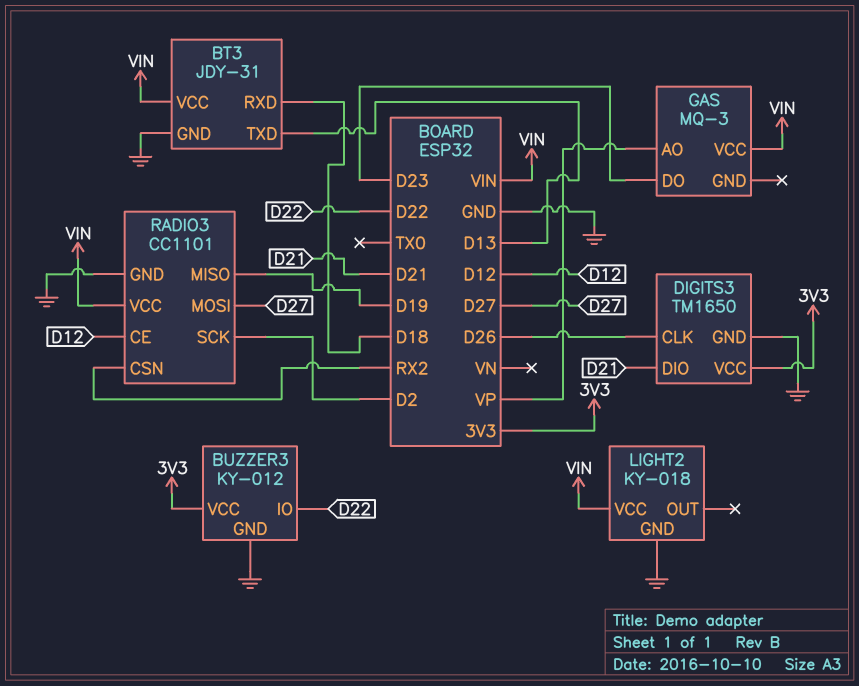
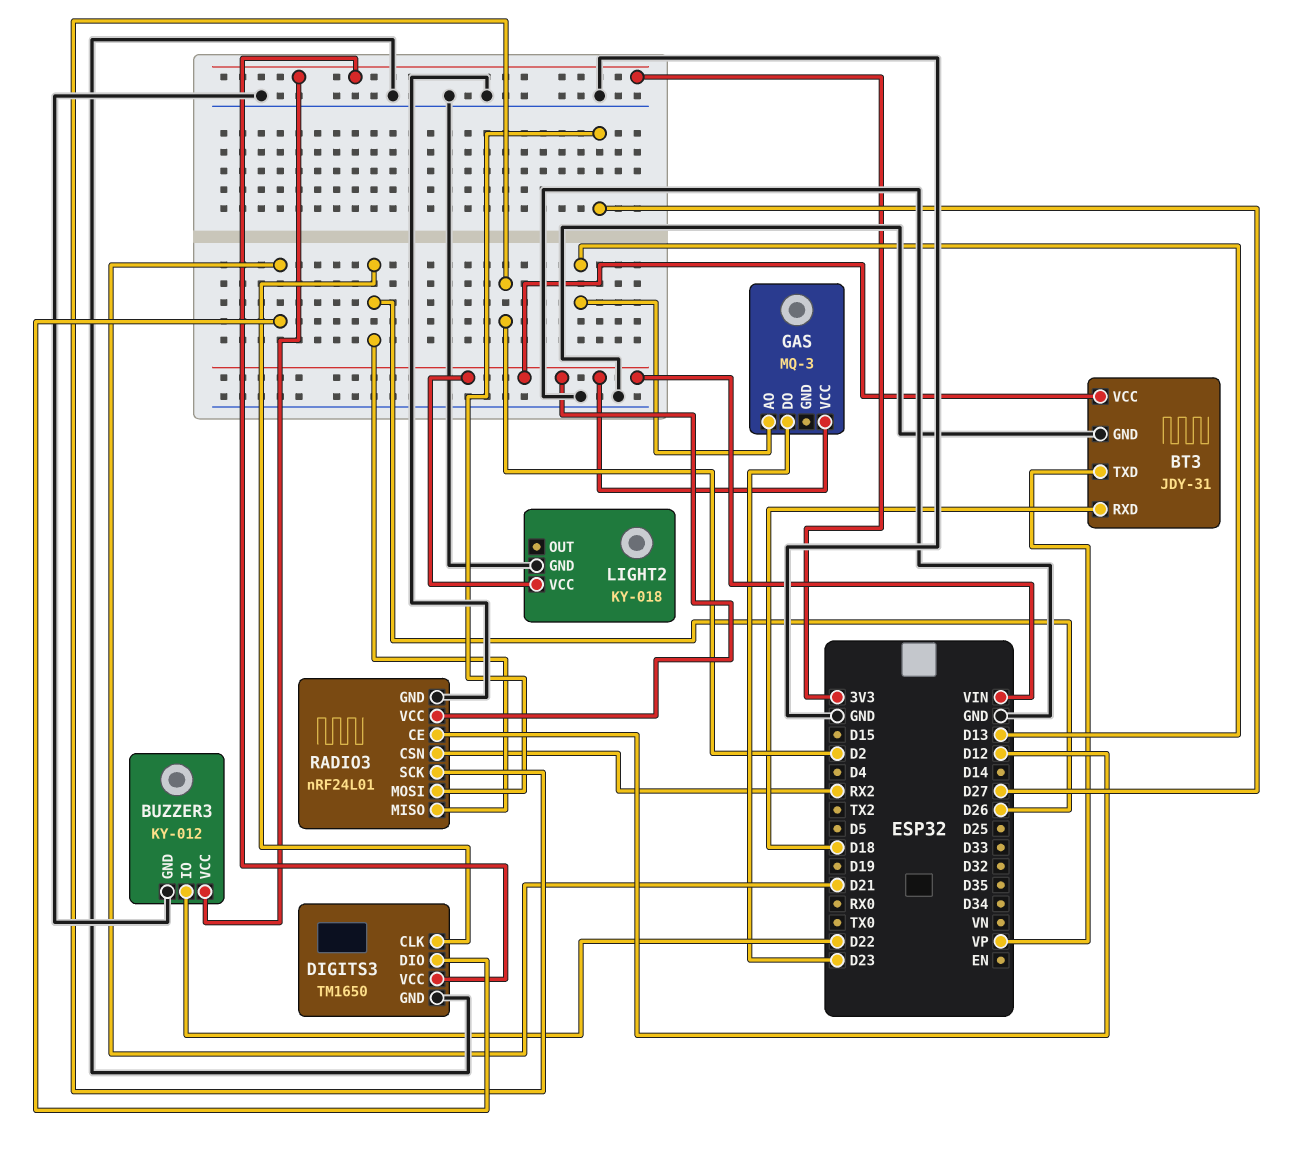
BT3 pin TXD: D13 -> VP
GAS pin AO: VP -> D13
RADIO3: CC1101 -> nRF24L01
RADIO3 pin MISO: D19 -> D26

